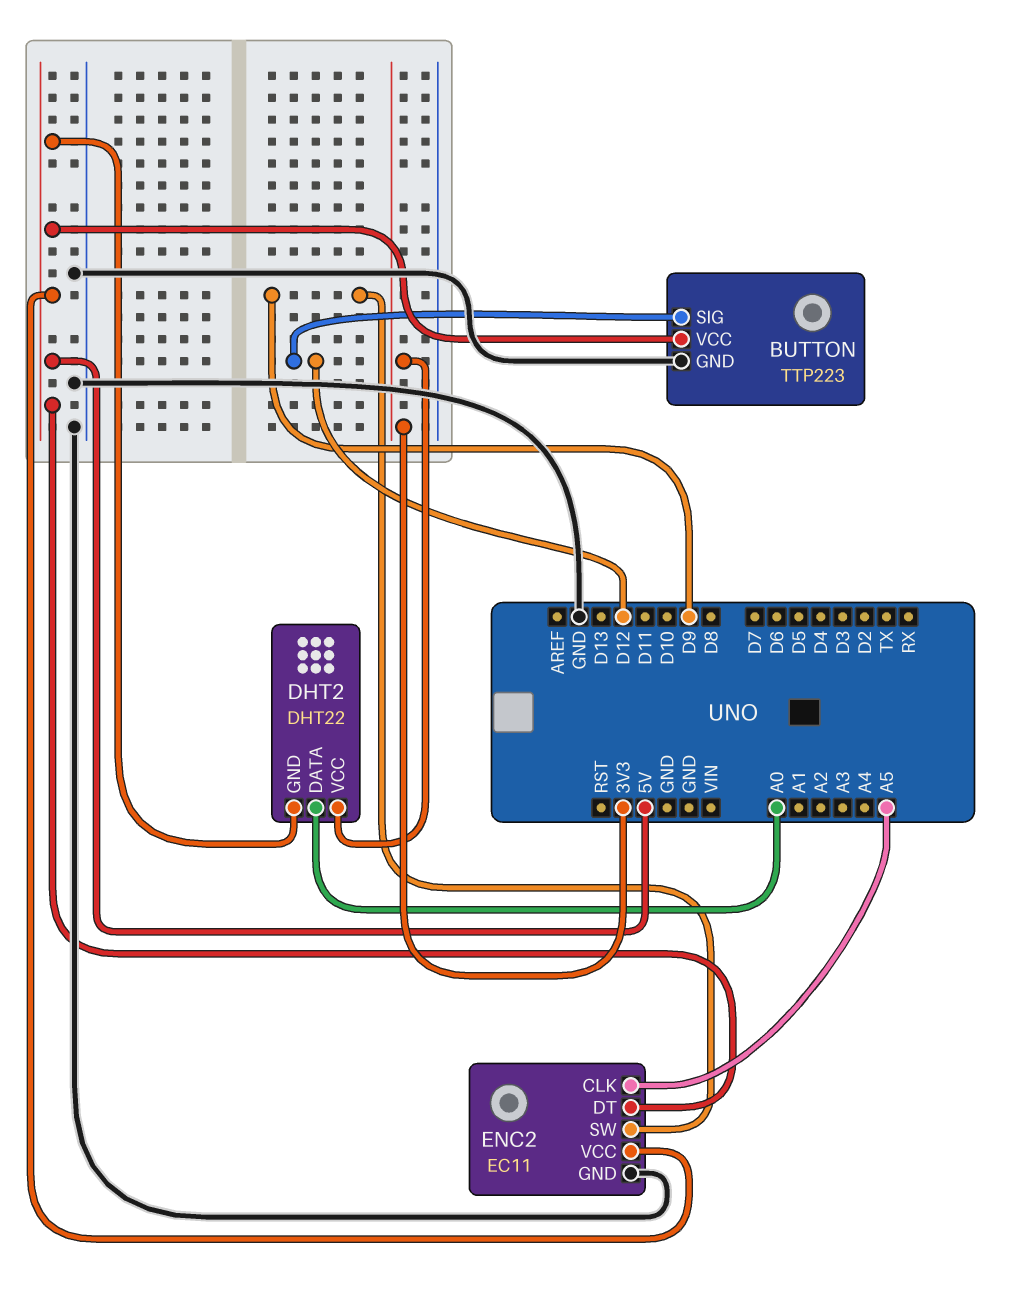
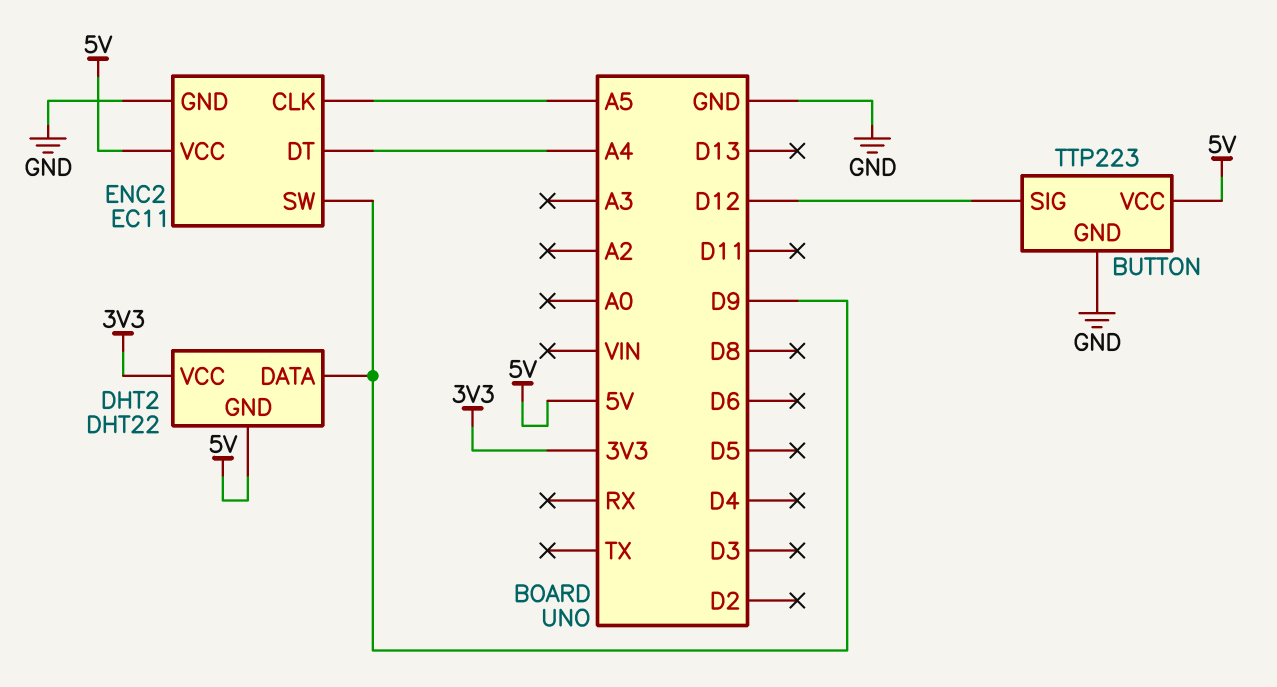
DHT2 pin DATA: A0 -> D9
ENC2 pin DT: 5V -> A4

